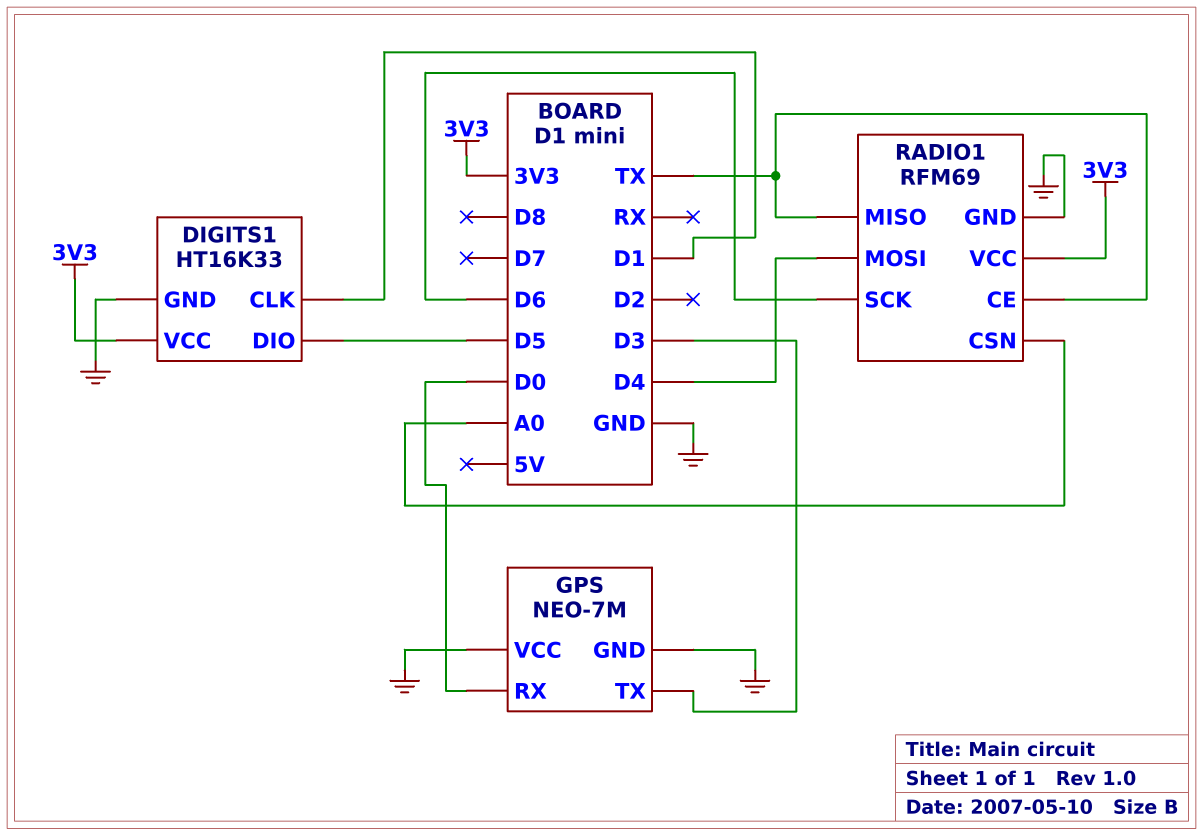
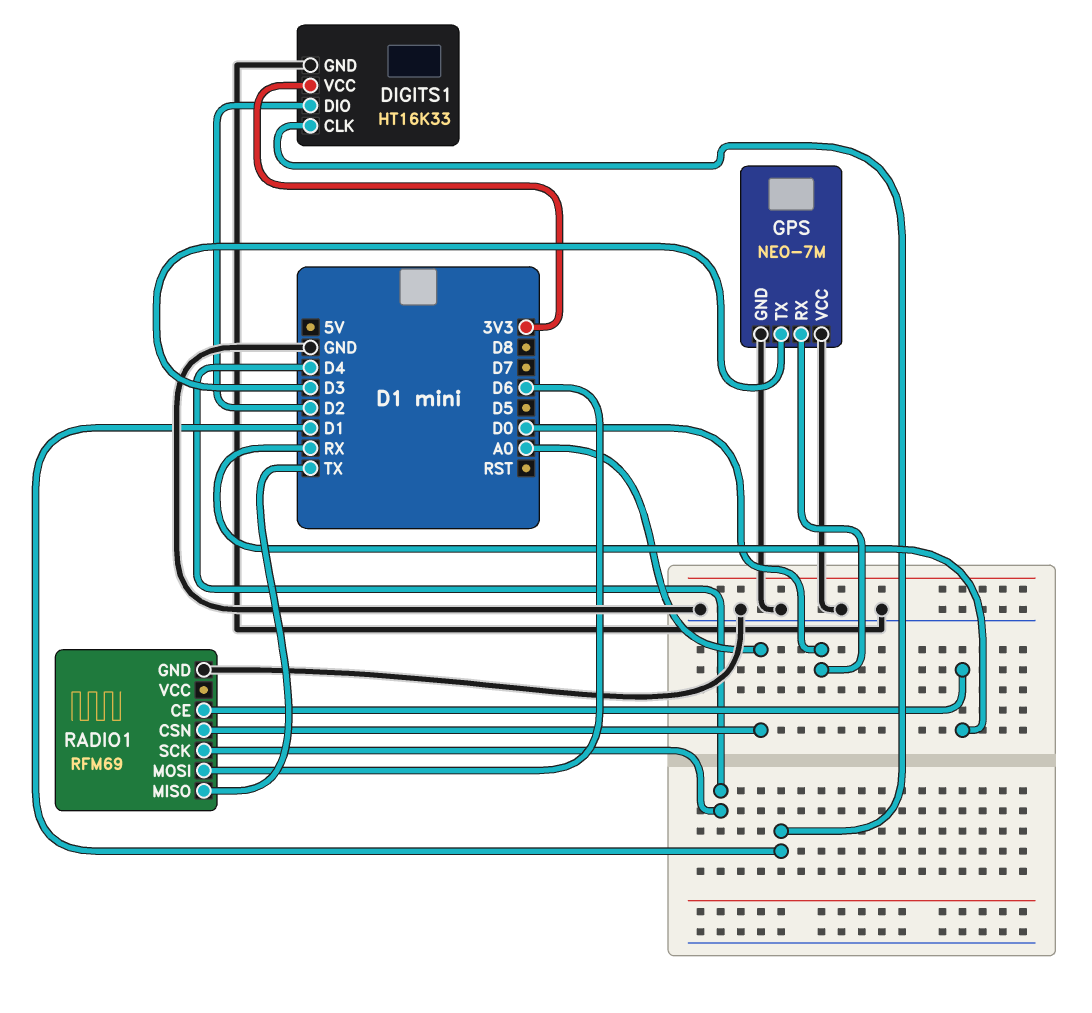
DIGITS1 pin DIO: D5 -> D2
RADIO1 pin CE: TX -> RX
RADIO1 pin MOSI: D4 -> D6
RADIO1 pin SCK: D6 -> D4
RADIO1 pin VCC: 3V3 -> none

